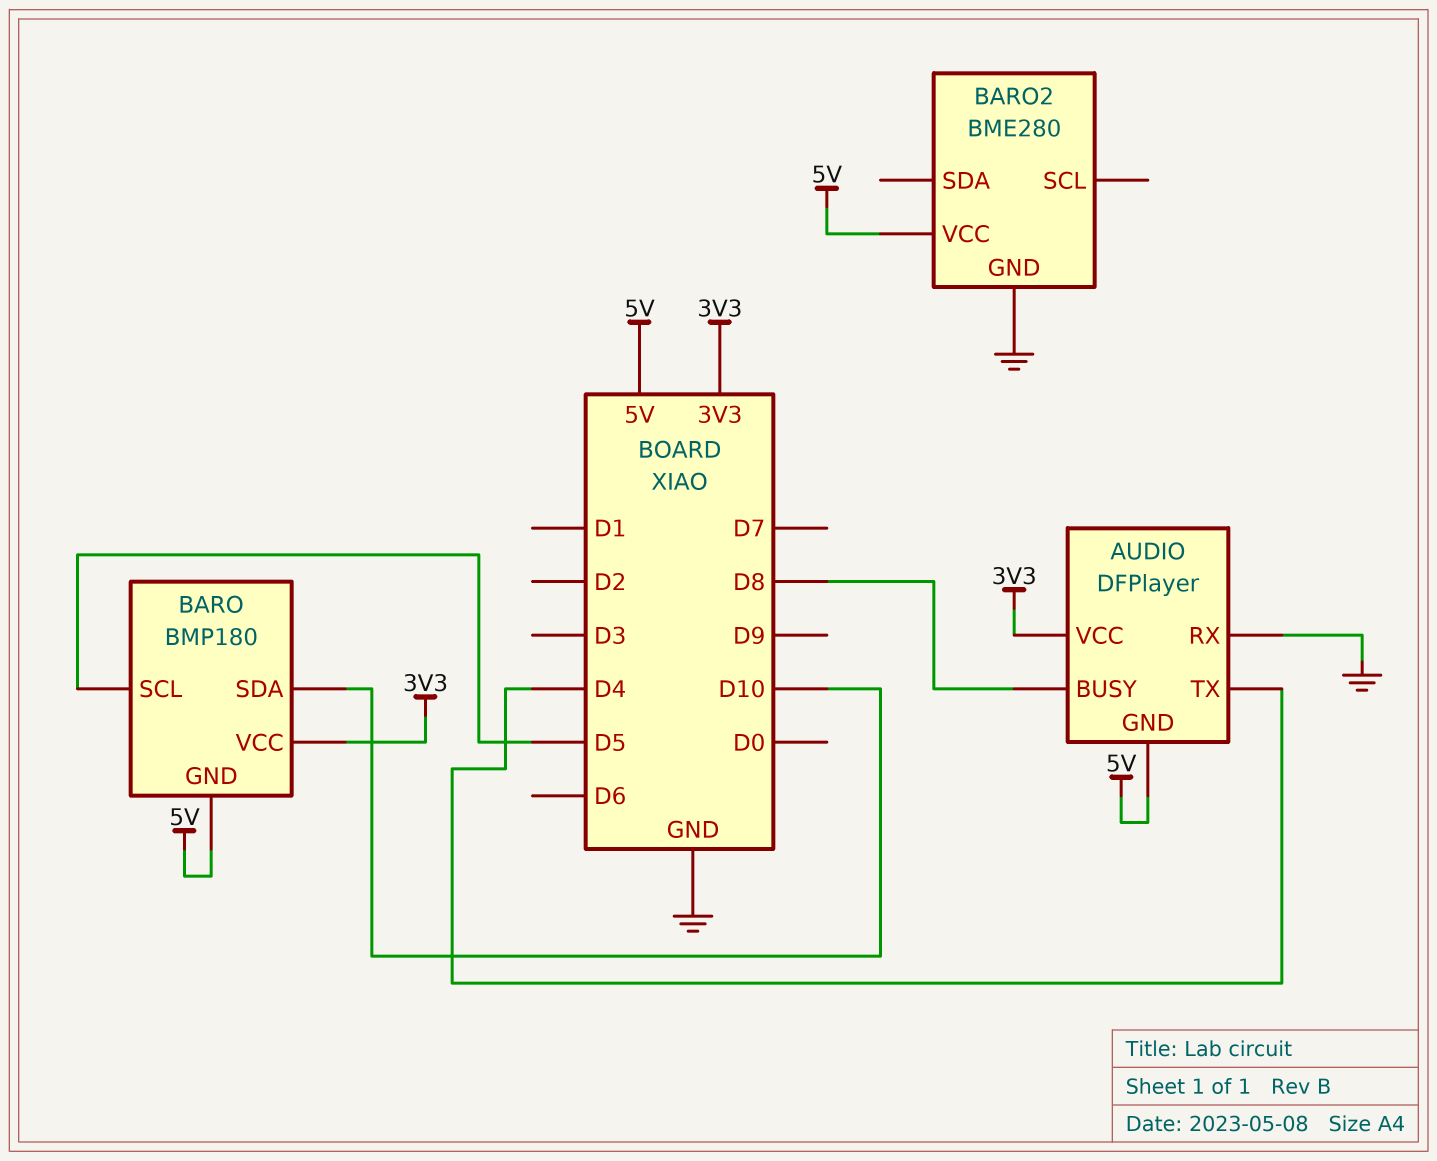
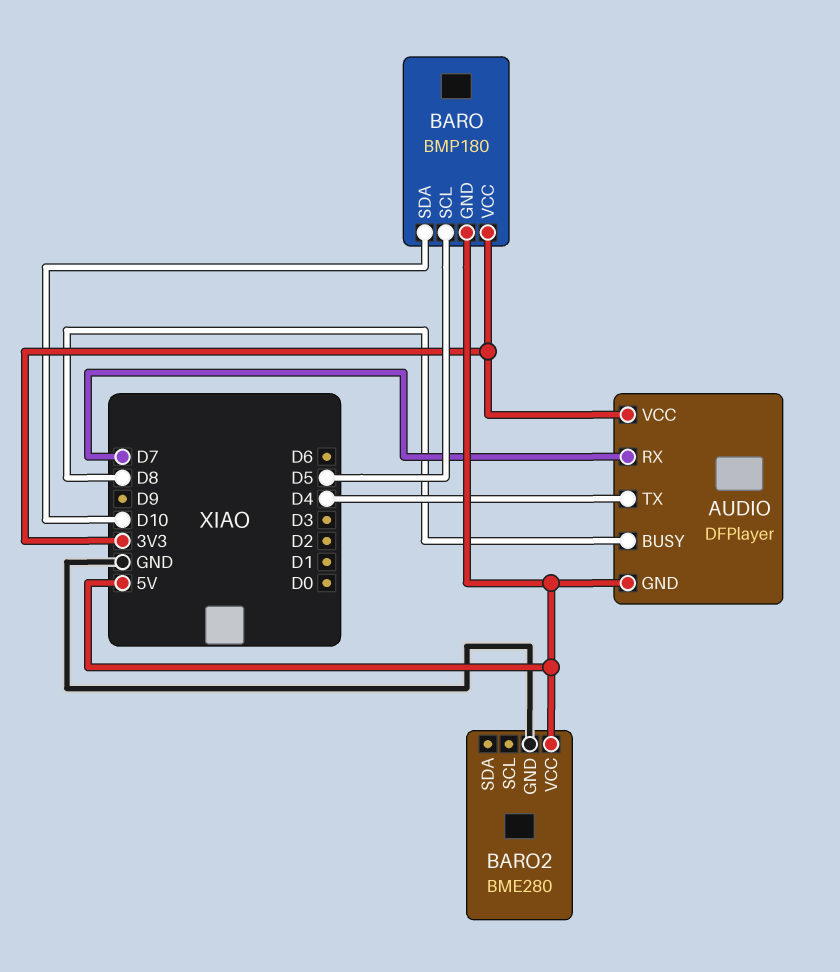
AUDIO pin RX: GND -> D7

